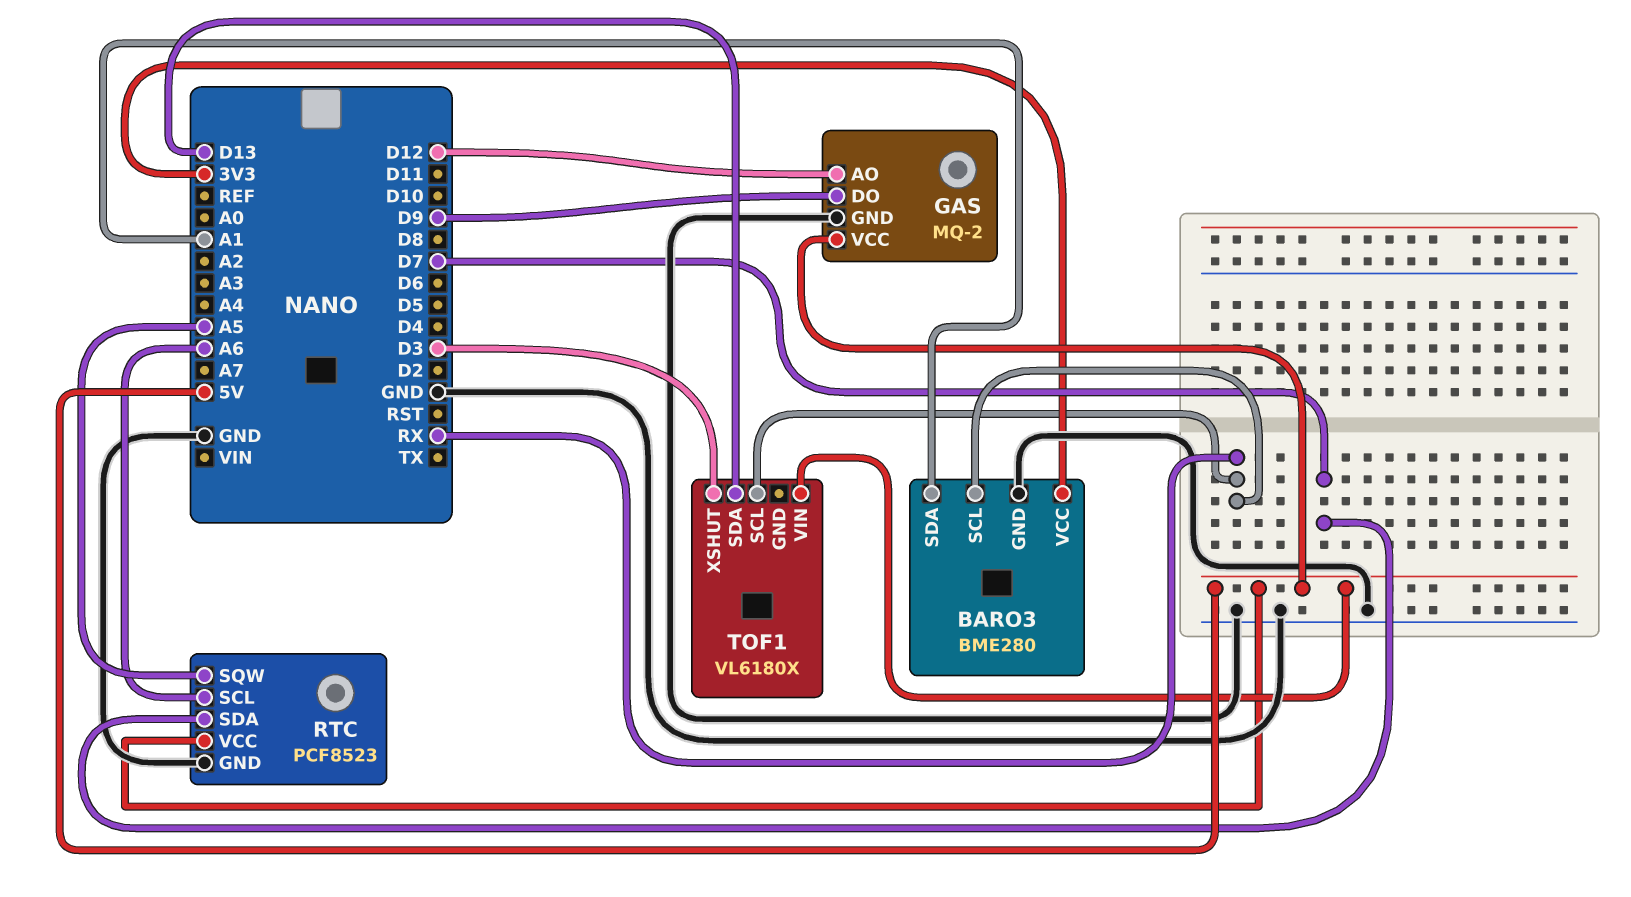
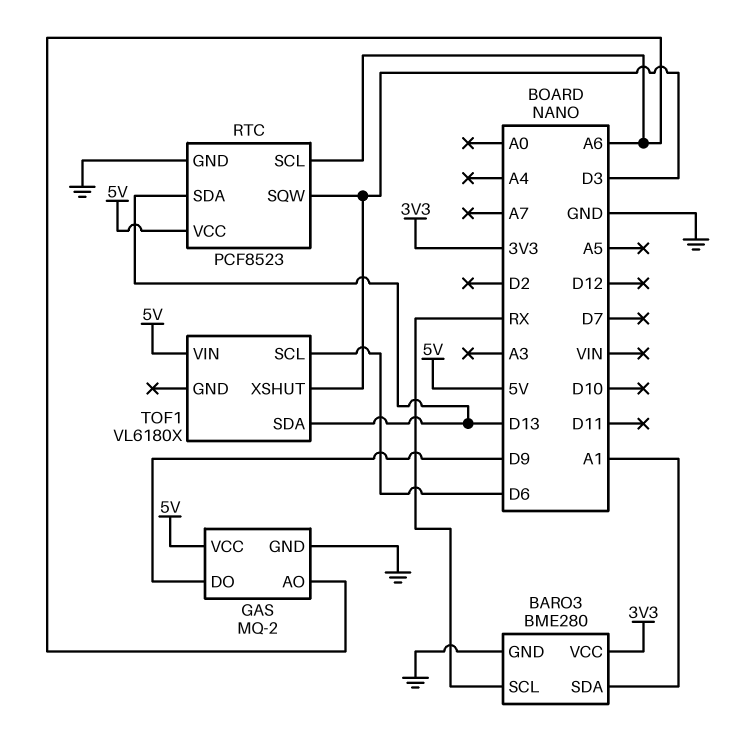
GAS pin AO: D12 -> A6
RTC pin SDA: D7 -> D13
RTC pin SQW: A5 -> D3
TOF1 pin SCL: RX -> D6

